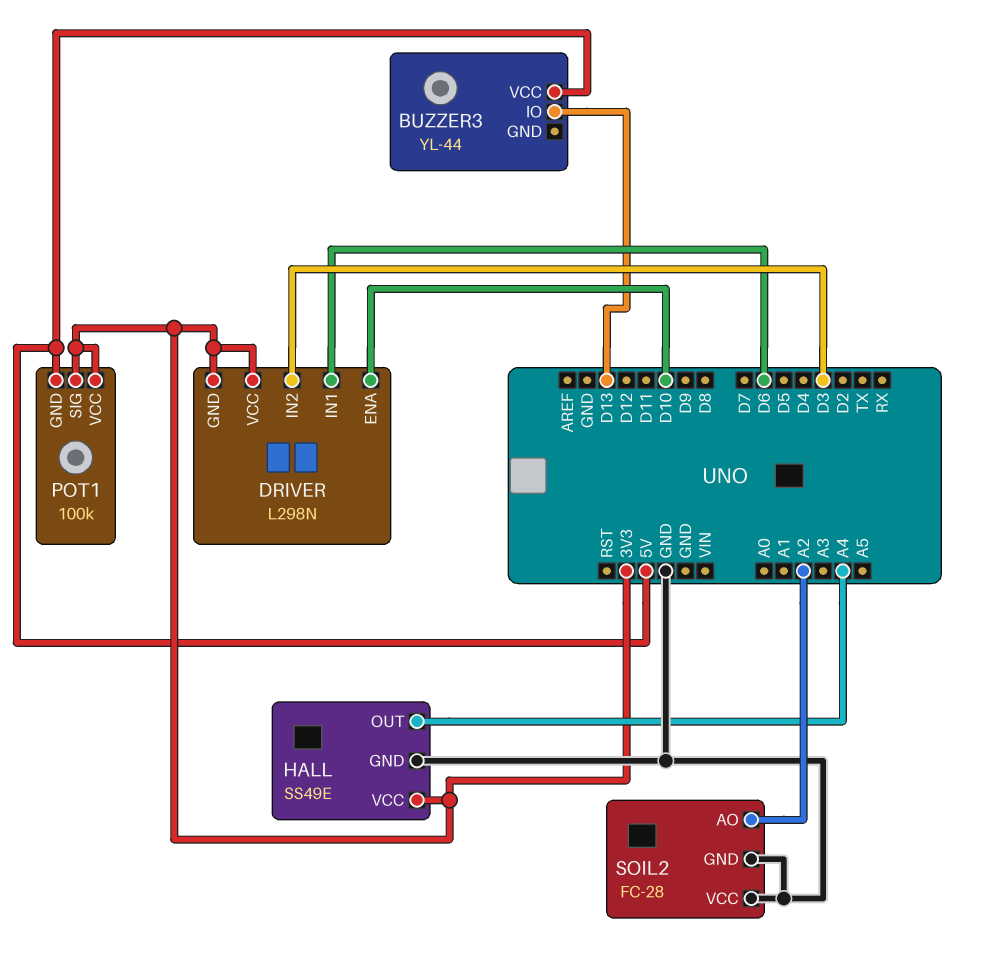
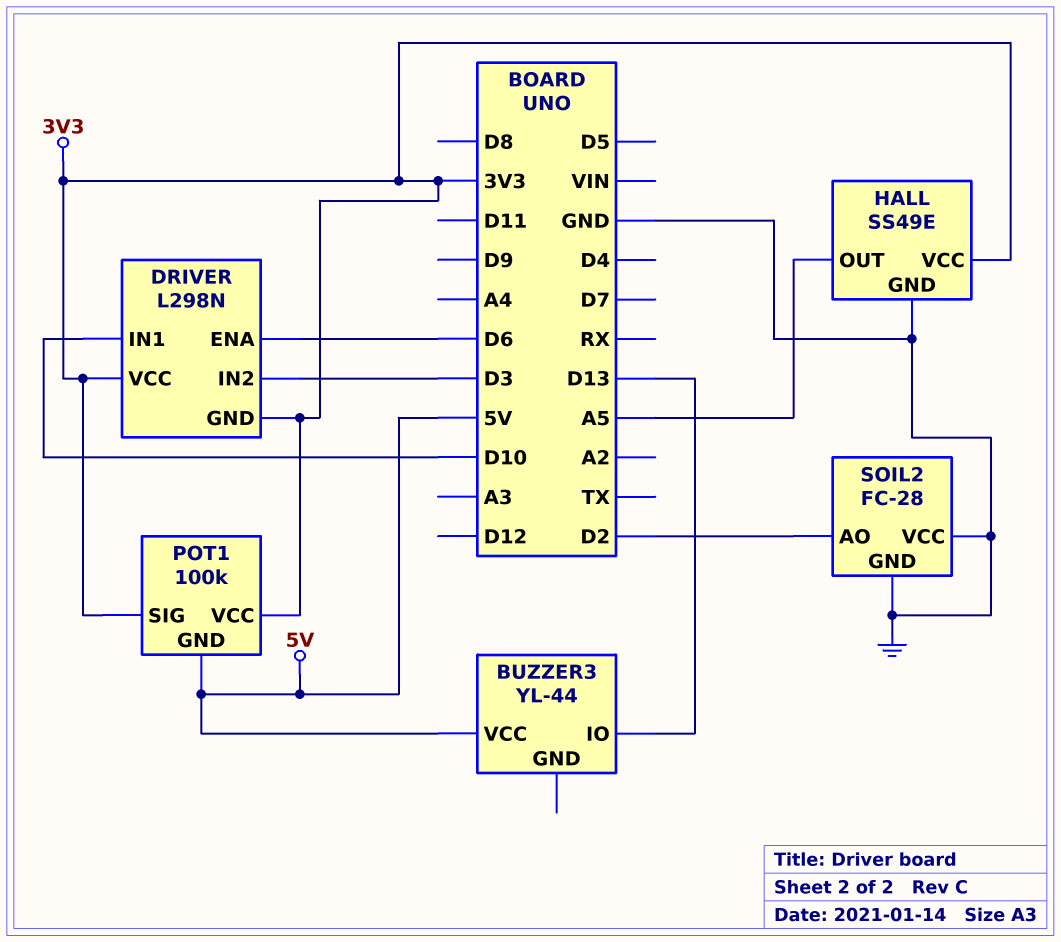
DRIVER pin ENA: D10 -> D6
DRIVER pin IN1: D6 -> D10
HALL pin OUT: A4 -> A5
SOIL2 pin AO: A2 -> D2

